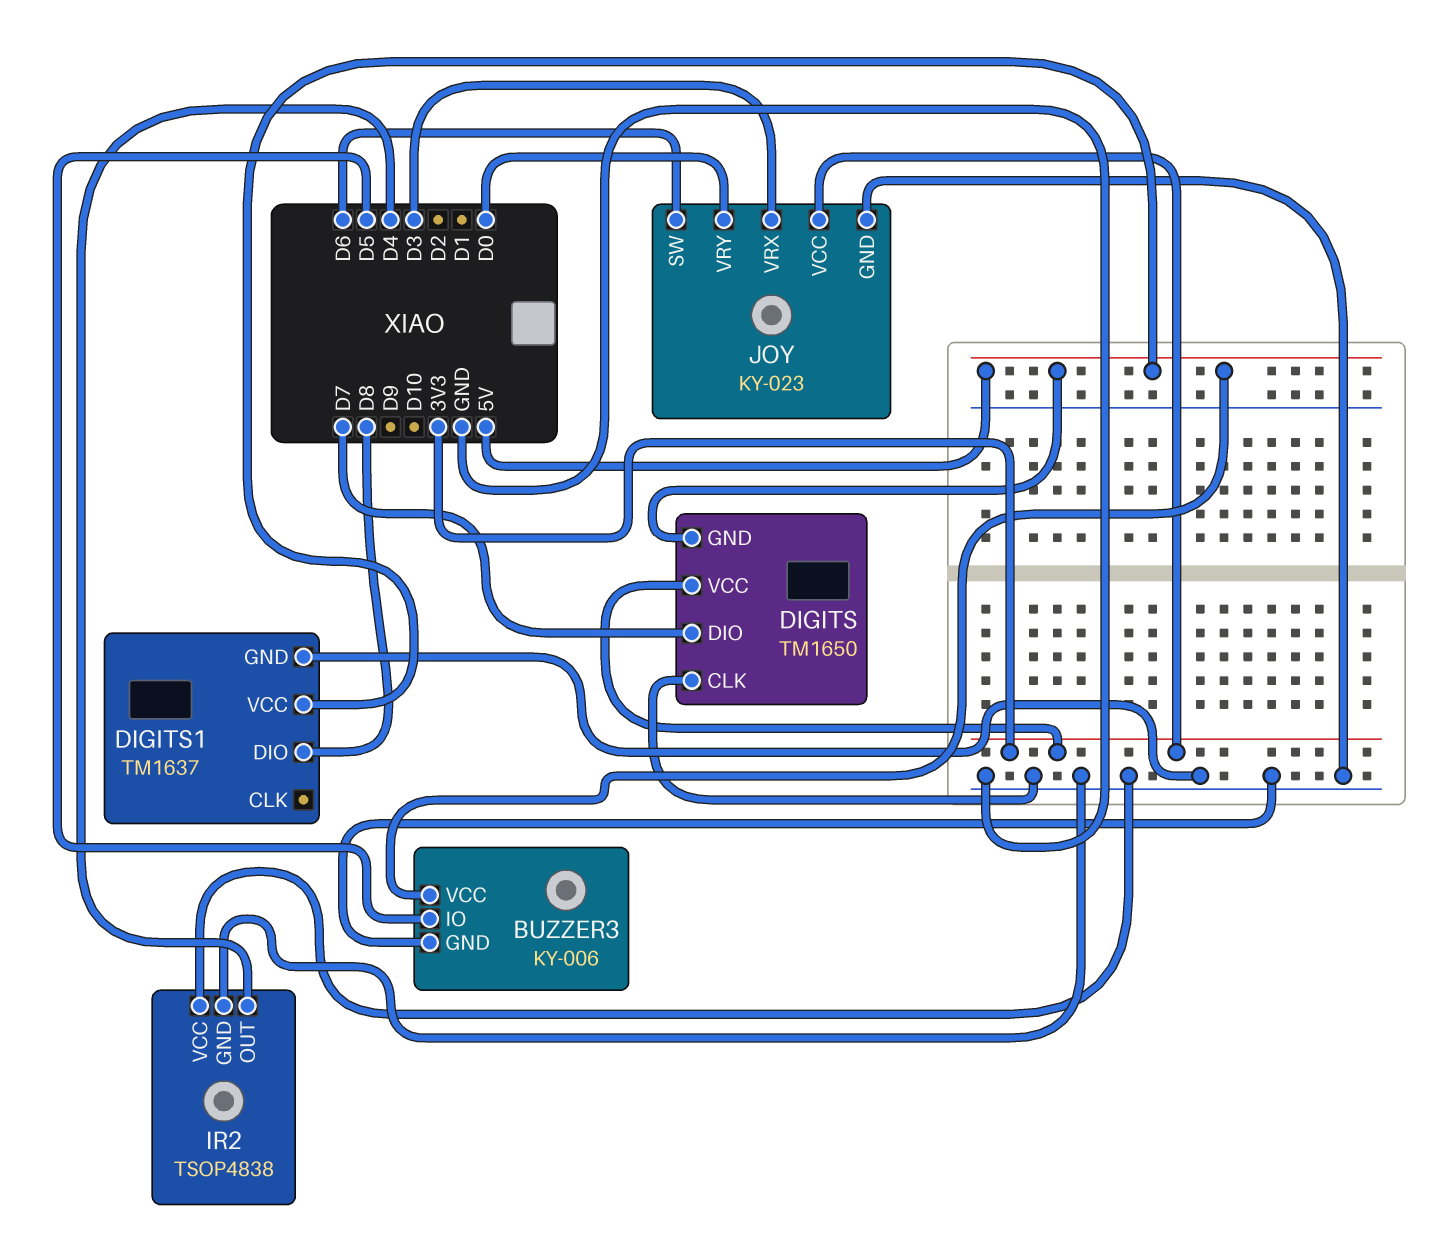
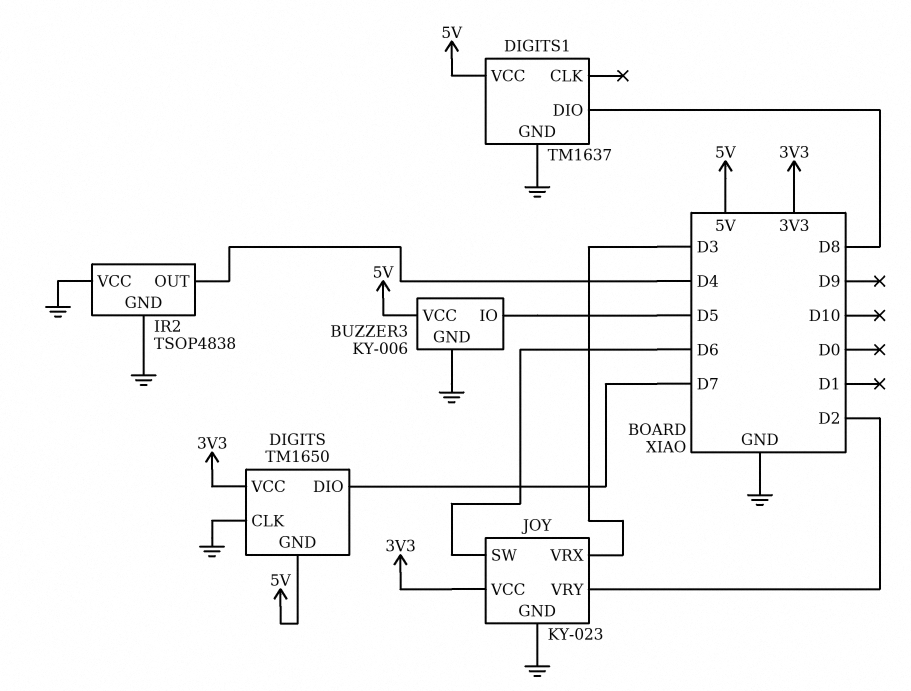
JOY pin VRY: D0 -> D2

